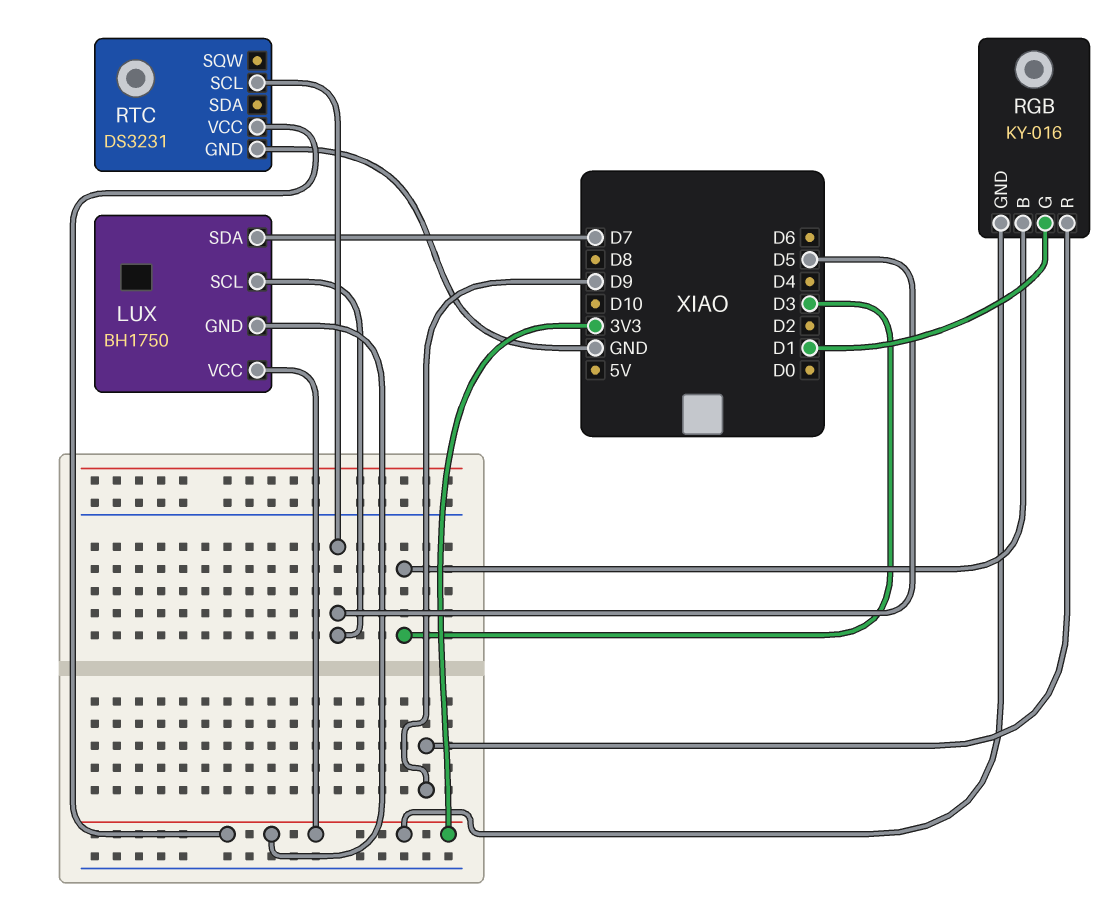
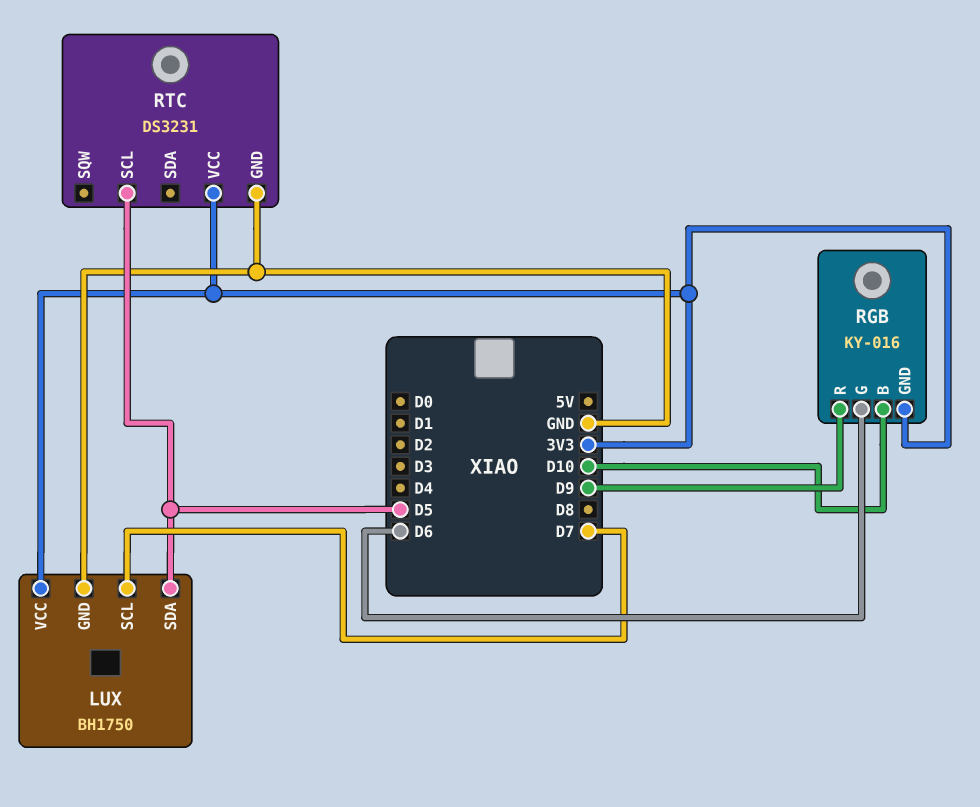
LUX pin GND: 3V3 -> GND
LUX pin SCL: D5 -> D7
LUX pin SDA: D7 -> D5
RGB pin B: D3 -> D10
RGB pin G: D1 -> D6

